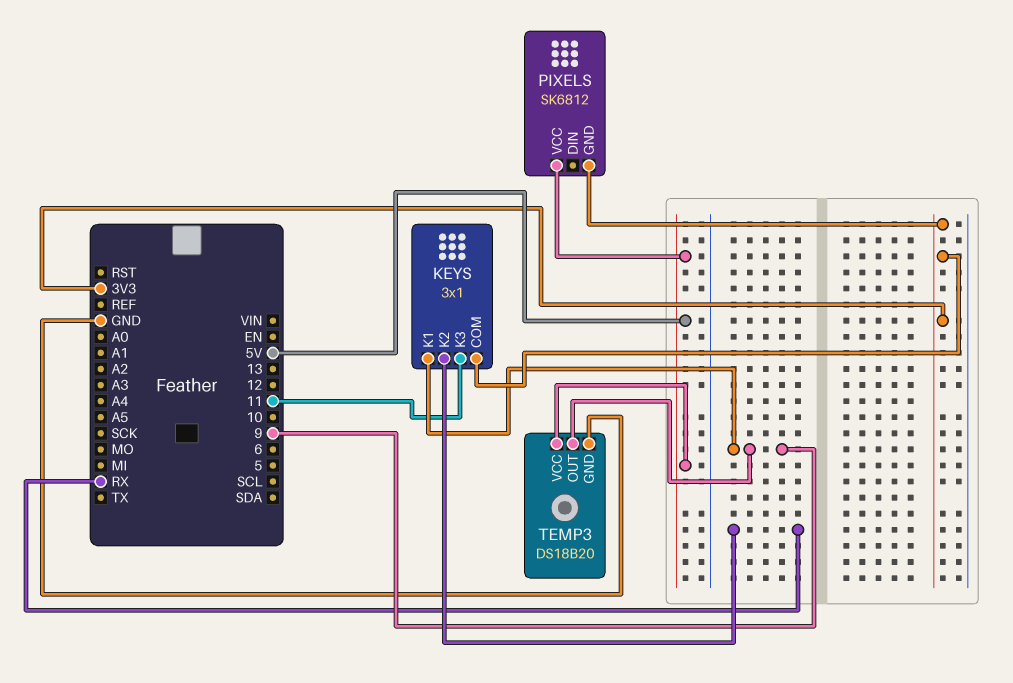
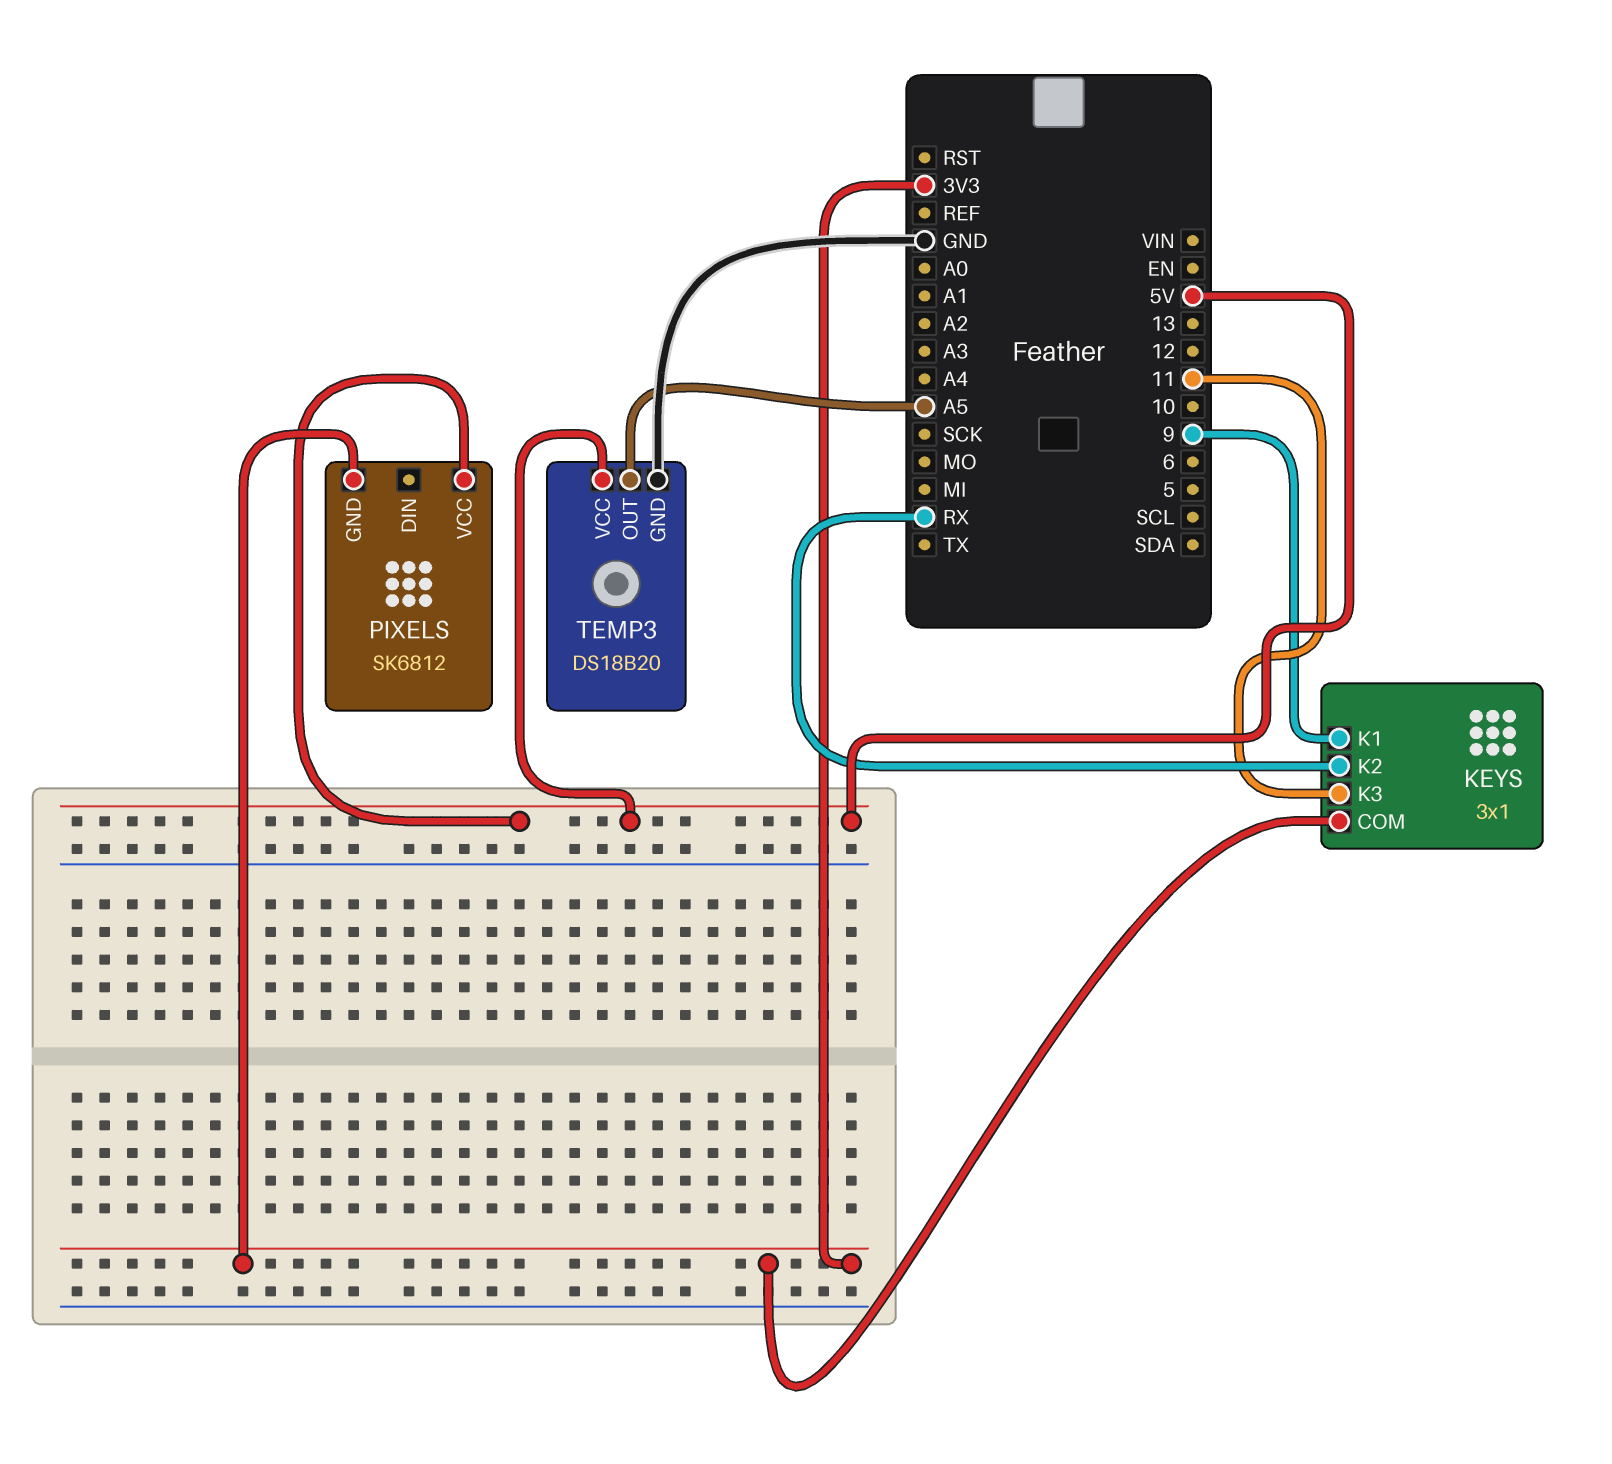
TEMP3 pin OUT: 9 -> A5

